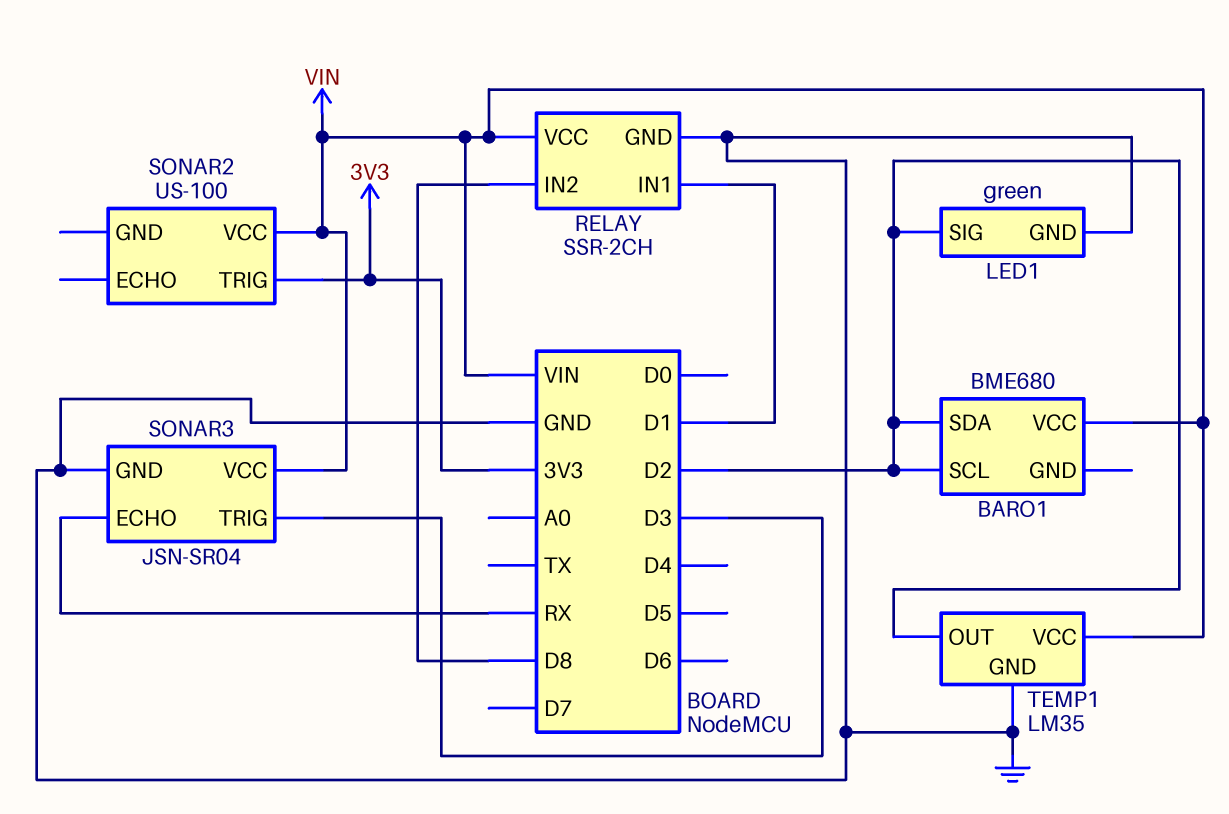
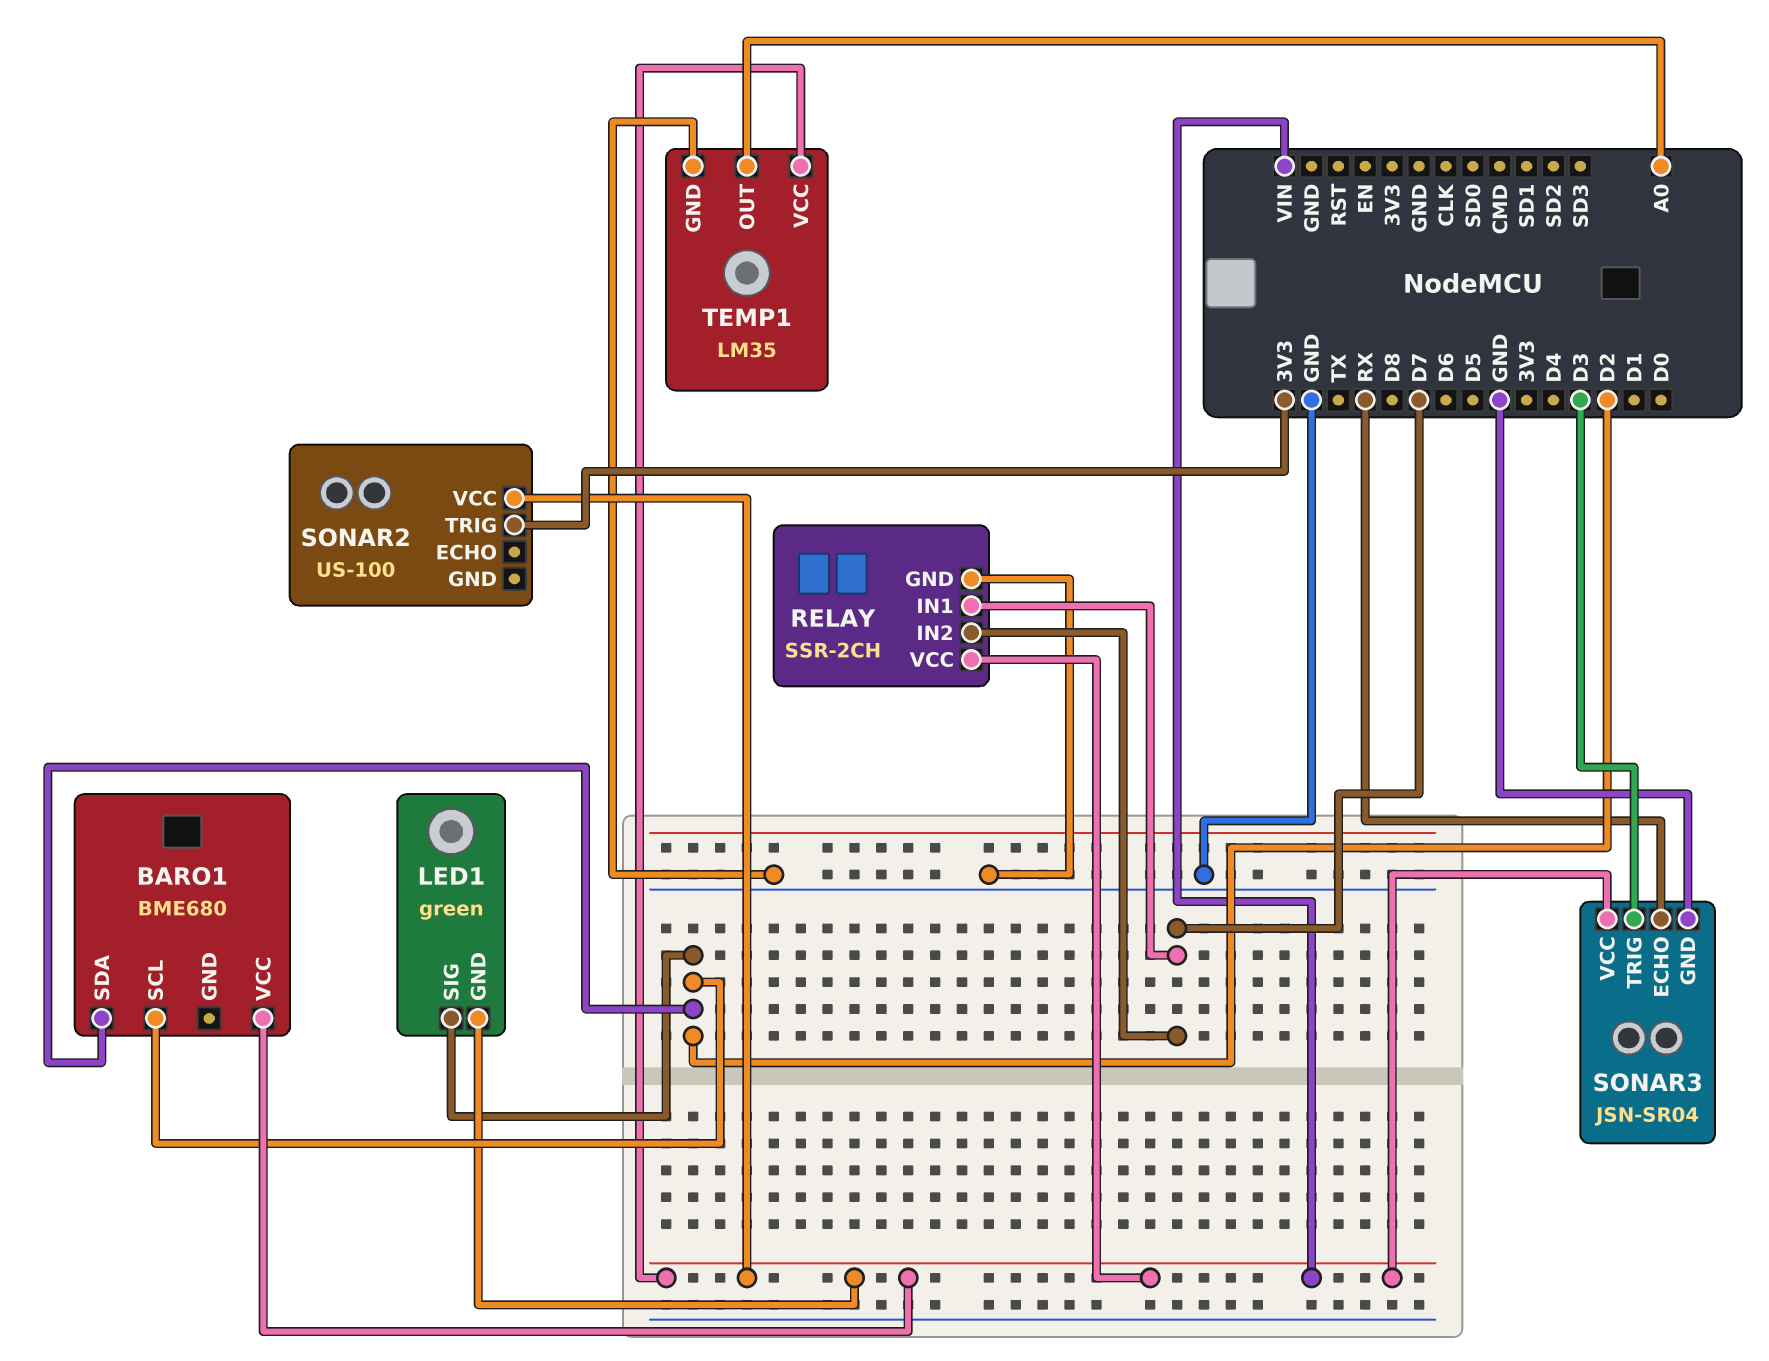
LED1 pin GND: GND -> VIN
RELAY pin IN1: D1 -> D7
RELAY pin IN2: D8 -> D7
TEMP1 pin OUT: D2 -> A0

